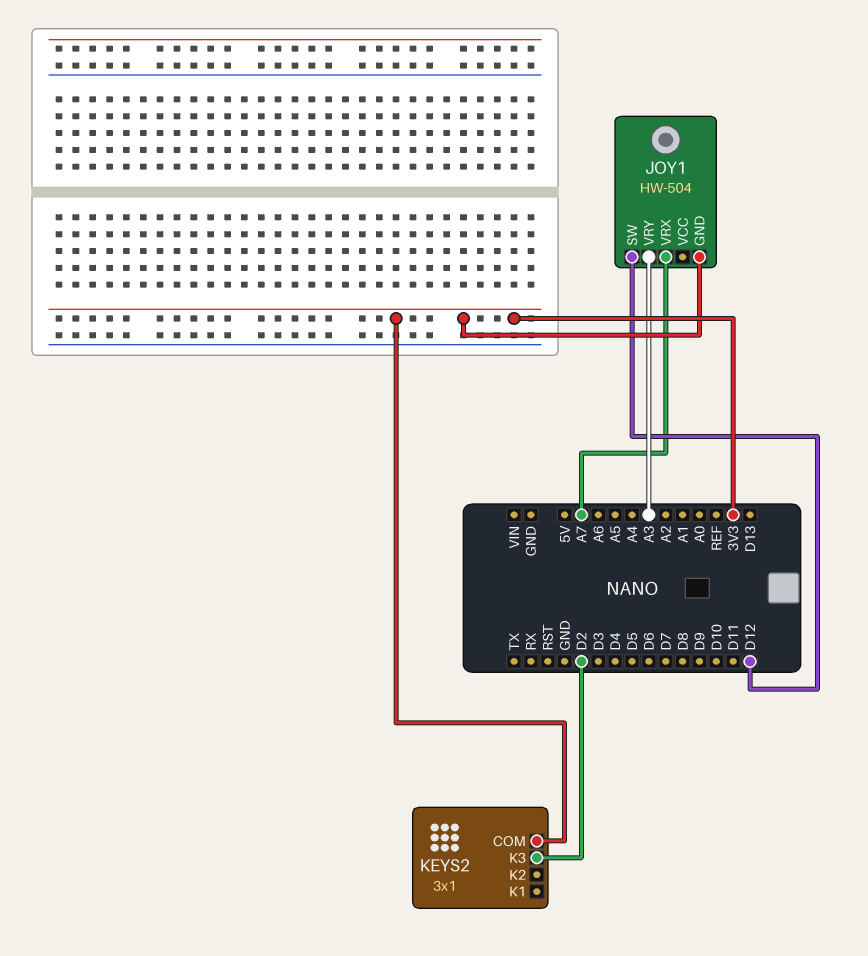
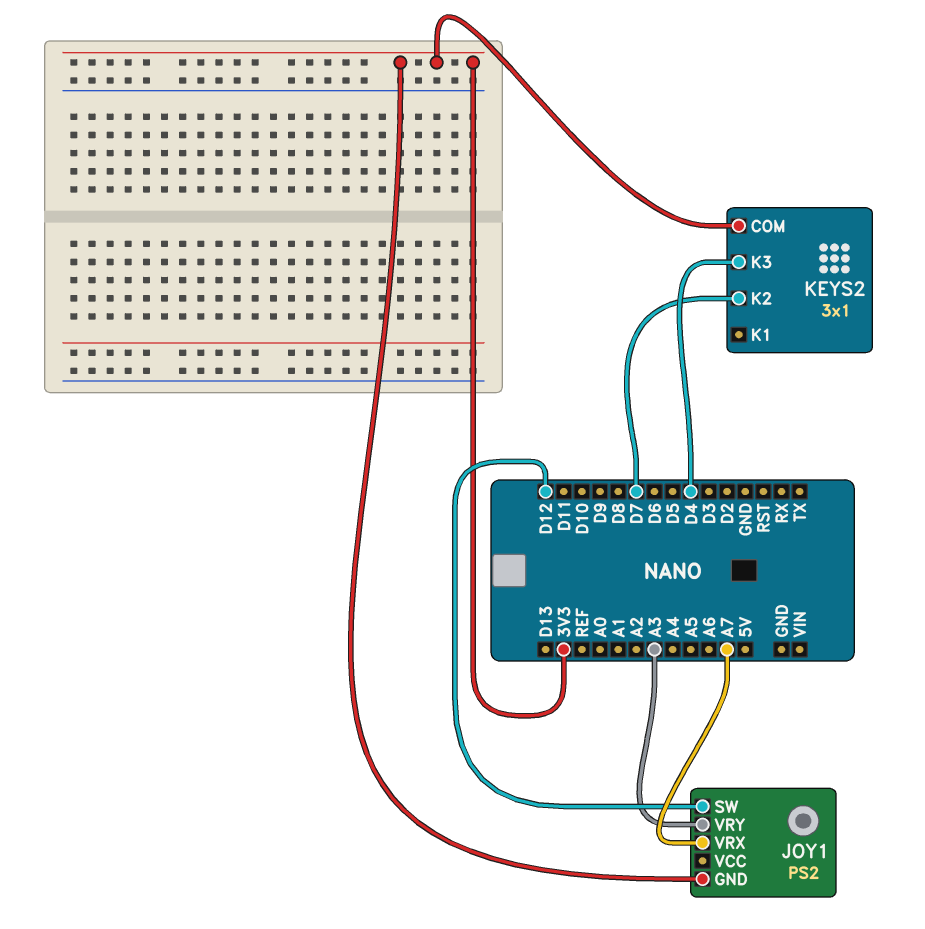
JOY1: HW-504 -> PS2
KEYS2 pin K2: none -> D7
KEYS2 pin K3: D2 -> D4

